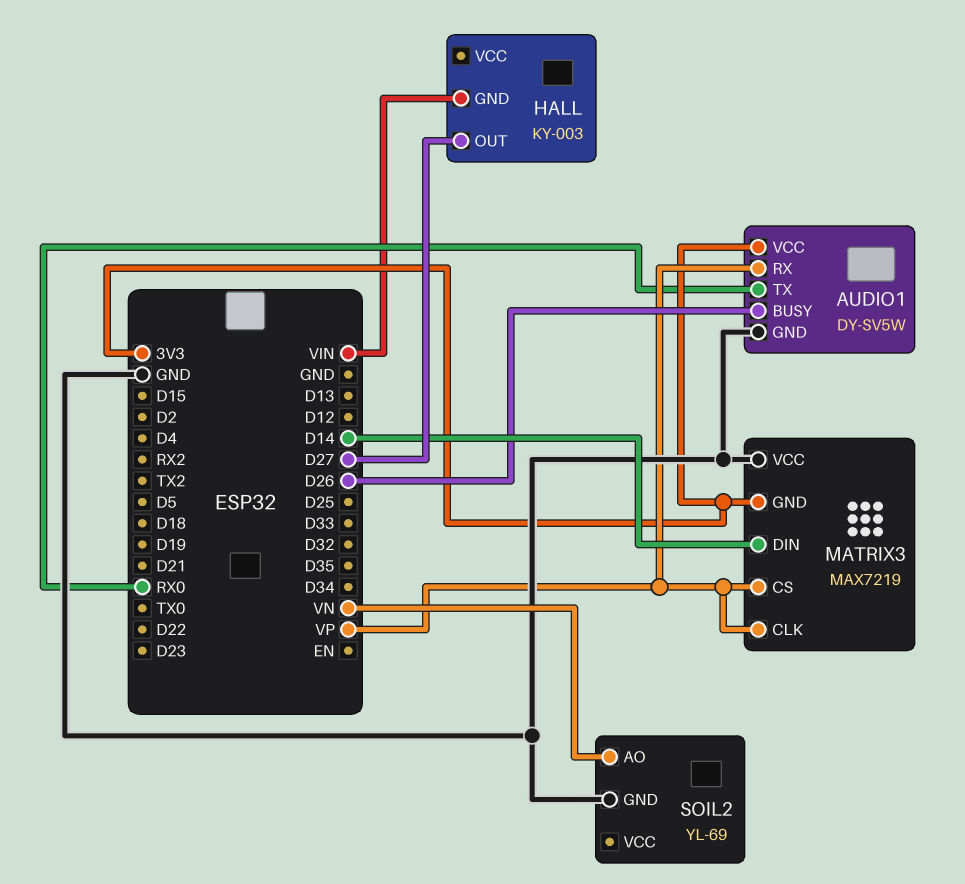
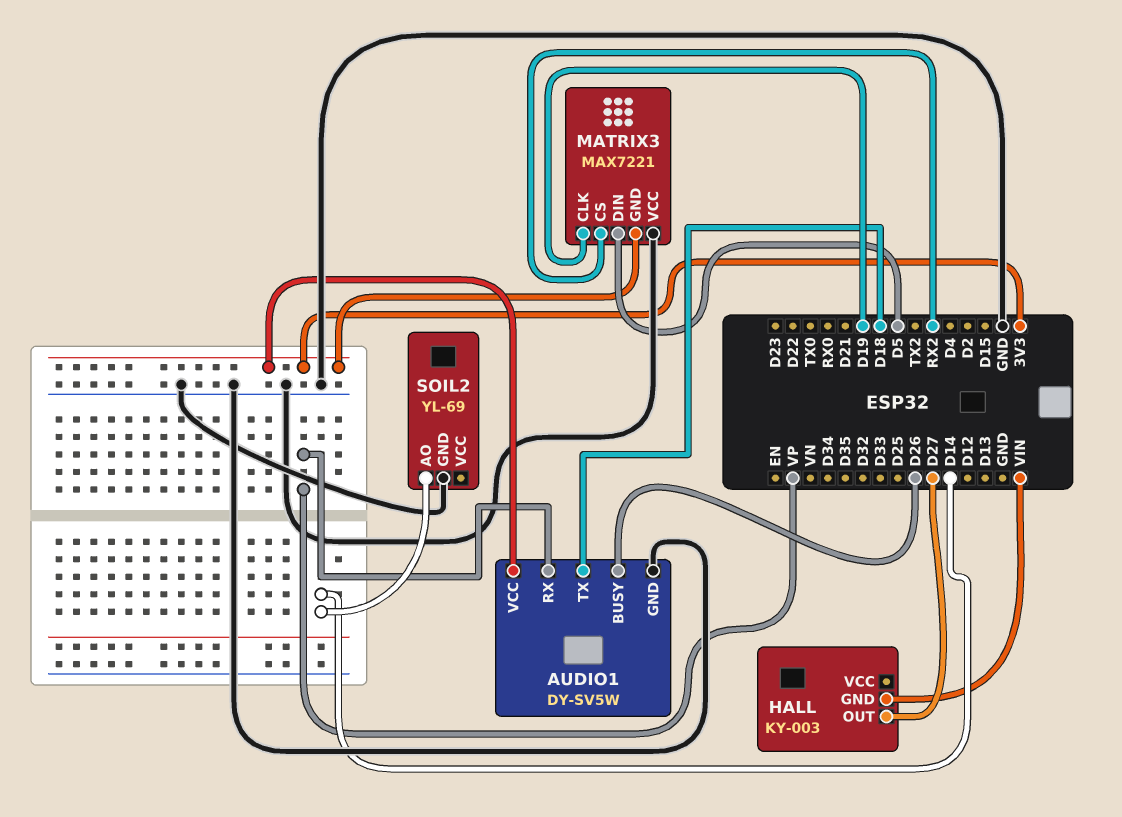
AUDIO1 pin TX: RX0 -> D18
MATRIX3: MAX7219 -> MAX7221
MATRIX3 pin CLK: VP -> D19
MATRIX3 pin CS: VP -> RX2
MATRIX3 pin DIN: D14 -> D5
SOIL2 pin AO: VN -> D14

